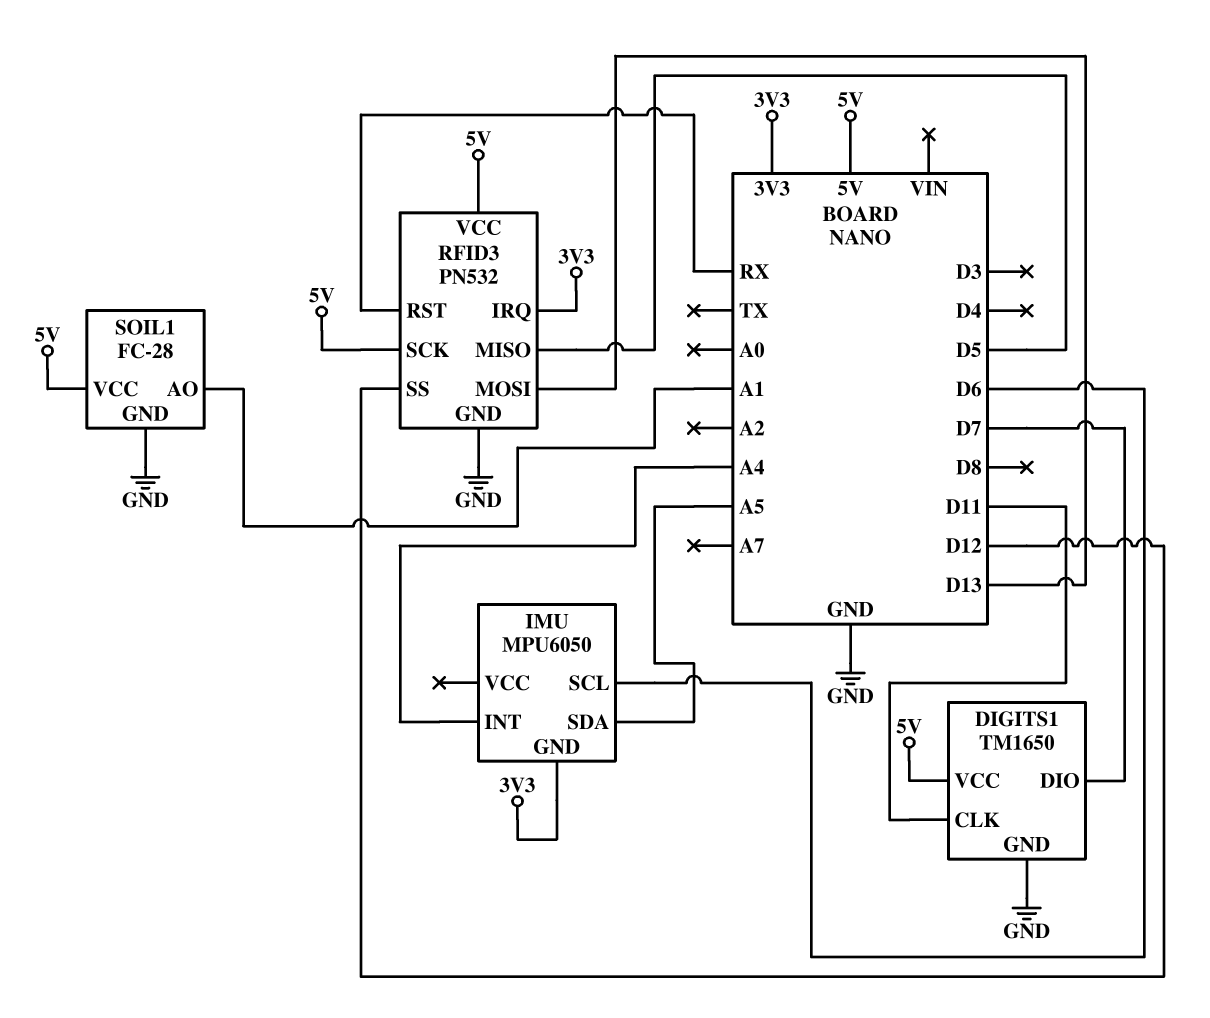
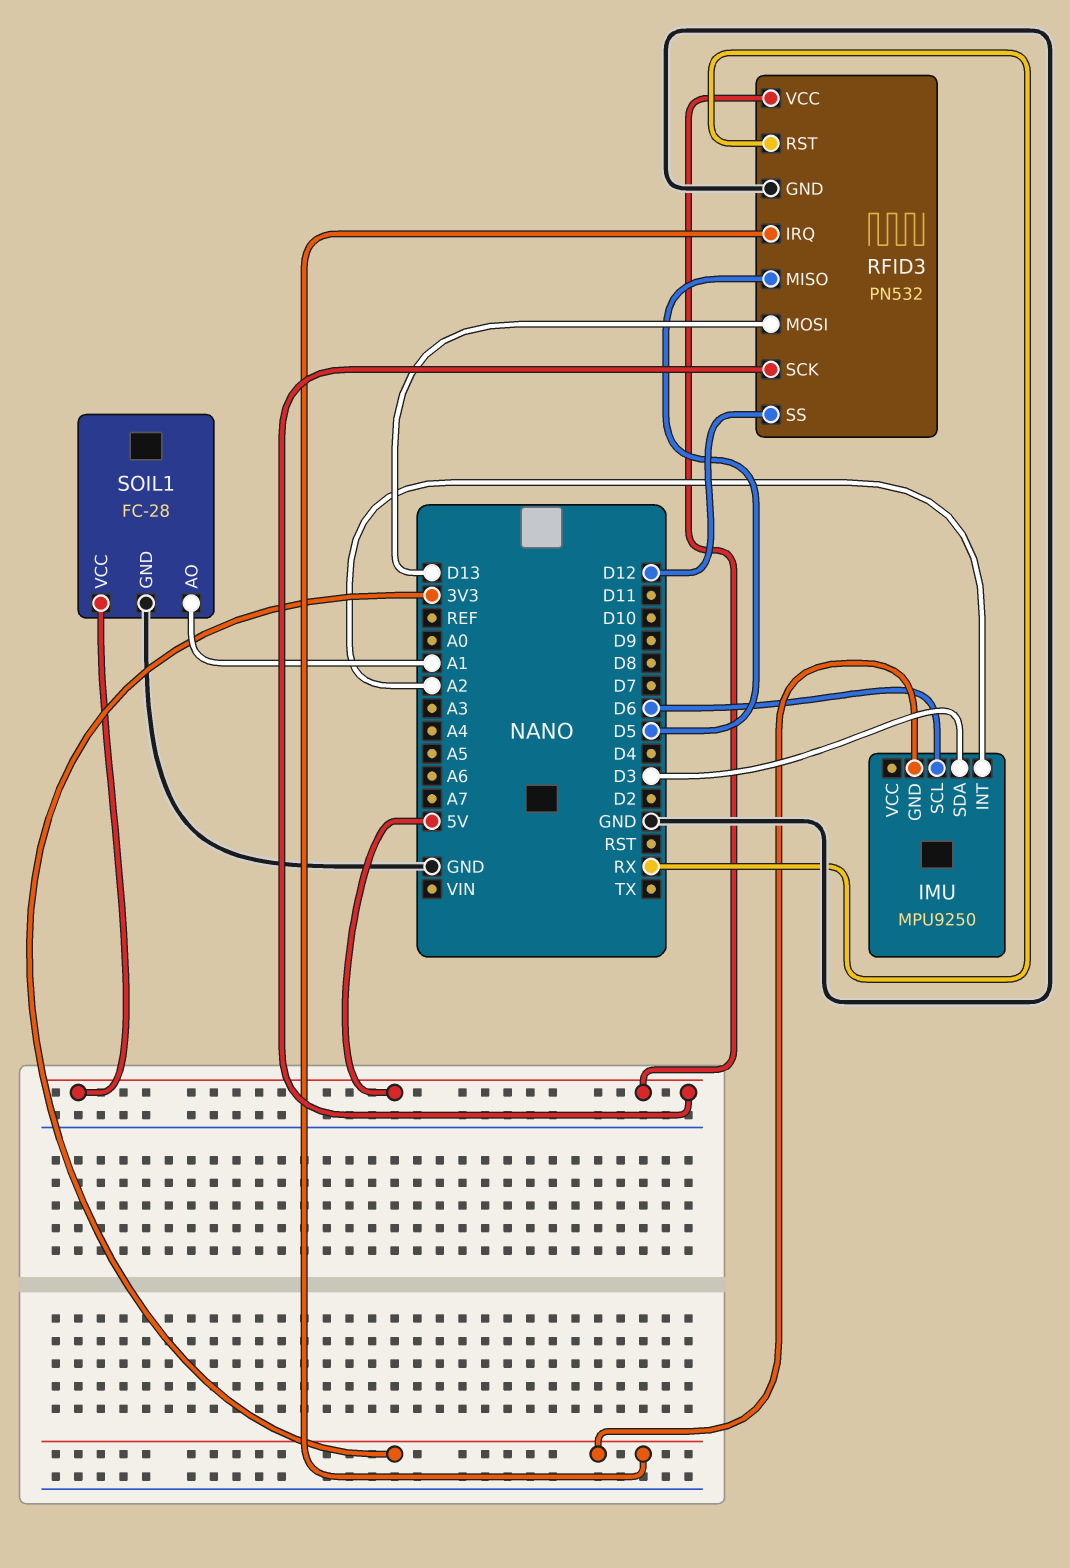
DIGITS1: TM1650 -> none
DIGITS1 pin CLK: D11 -> none
DIGITS1 pin DIO: D7 -> none
DIGITS1 pin GND: GND -> none
DIGITS1 pin VCC: 5V -> none
IMU: MPU6050 -> MPU9250
IMU pin INT: A4 -> A2
IMU pin SDA: A5 -> D3

